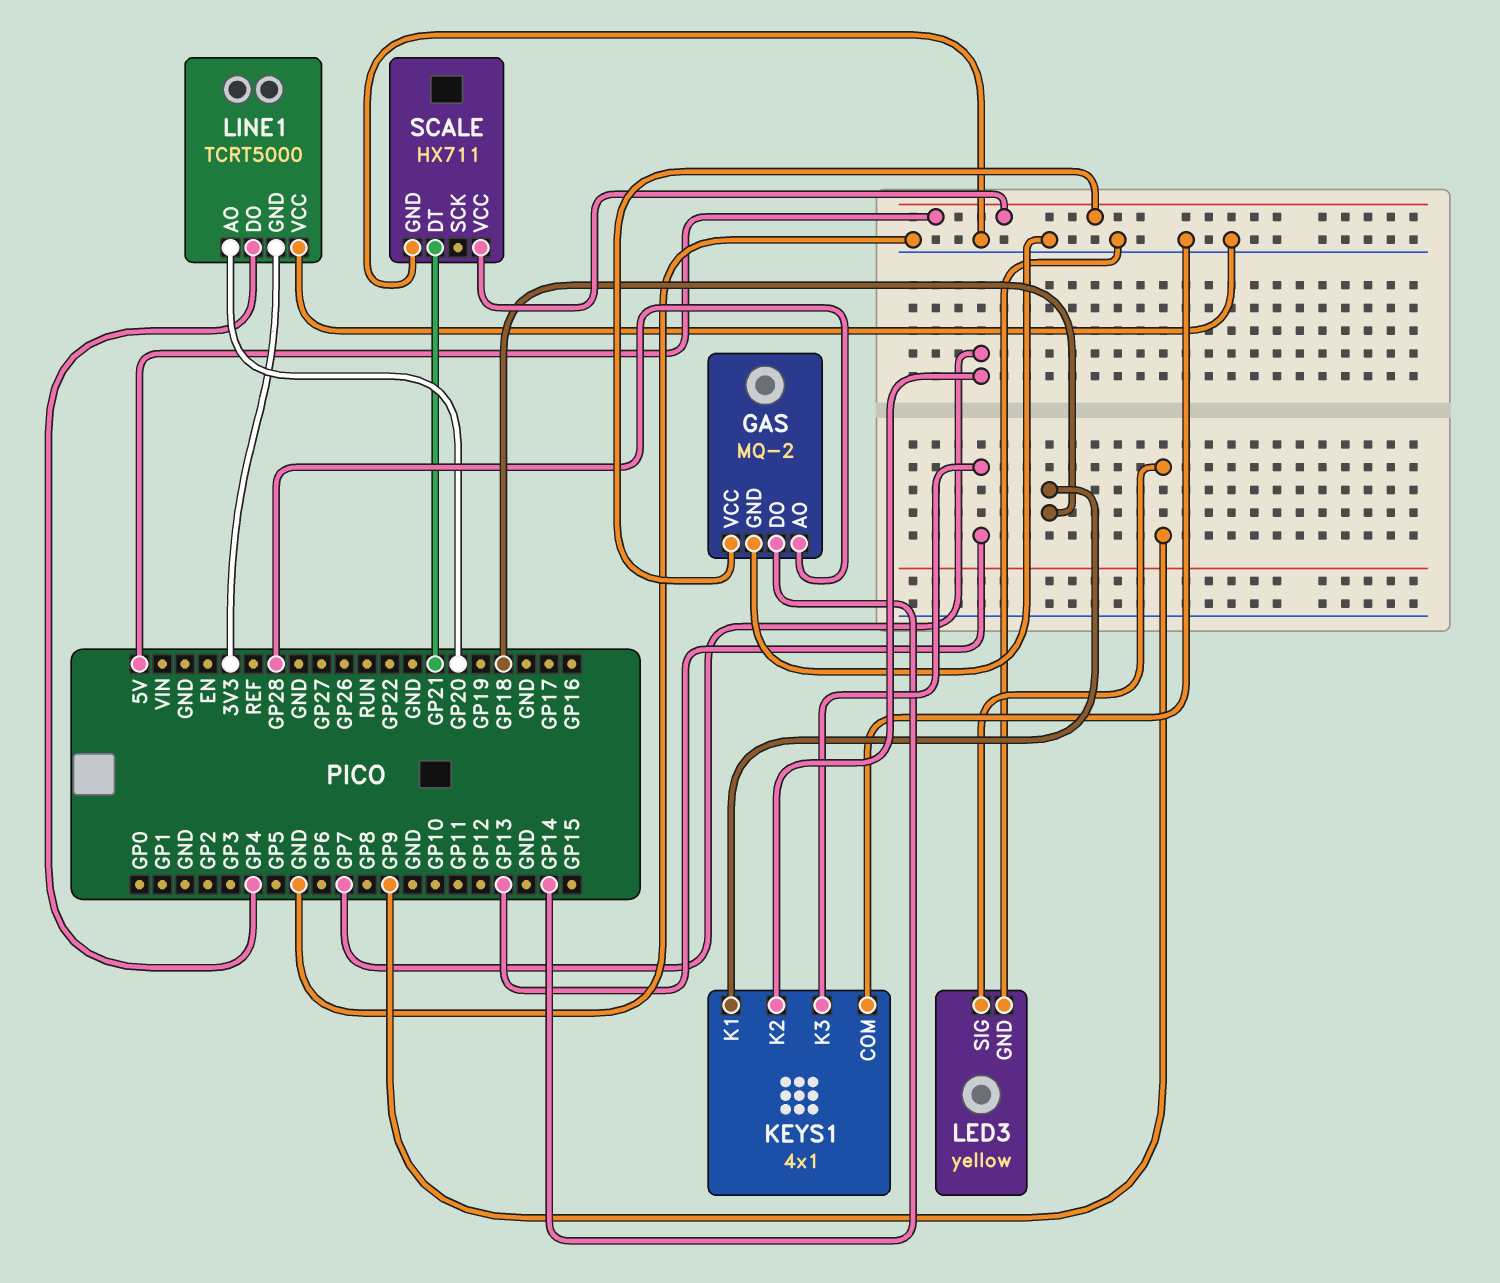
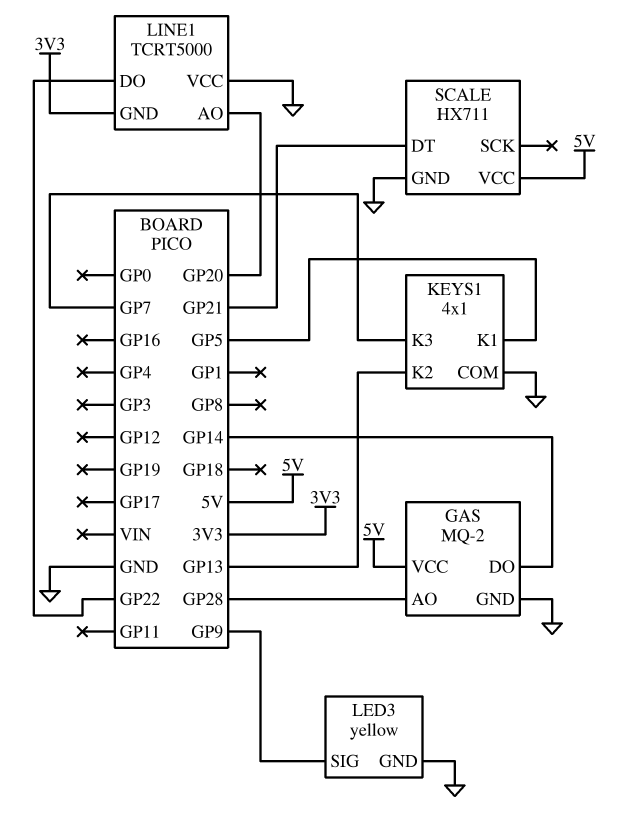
KEYS1 pin K1: GP18 -> GP5
KEYS1 pin K2: GP7 -> GP13
KEYS1 pin K3: GP13 -> GP7
LINE1 pin DO: GP4 -> GP22

